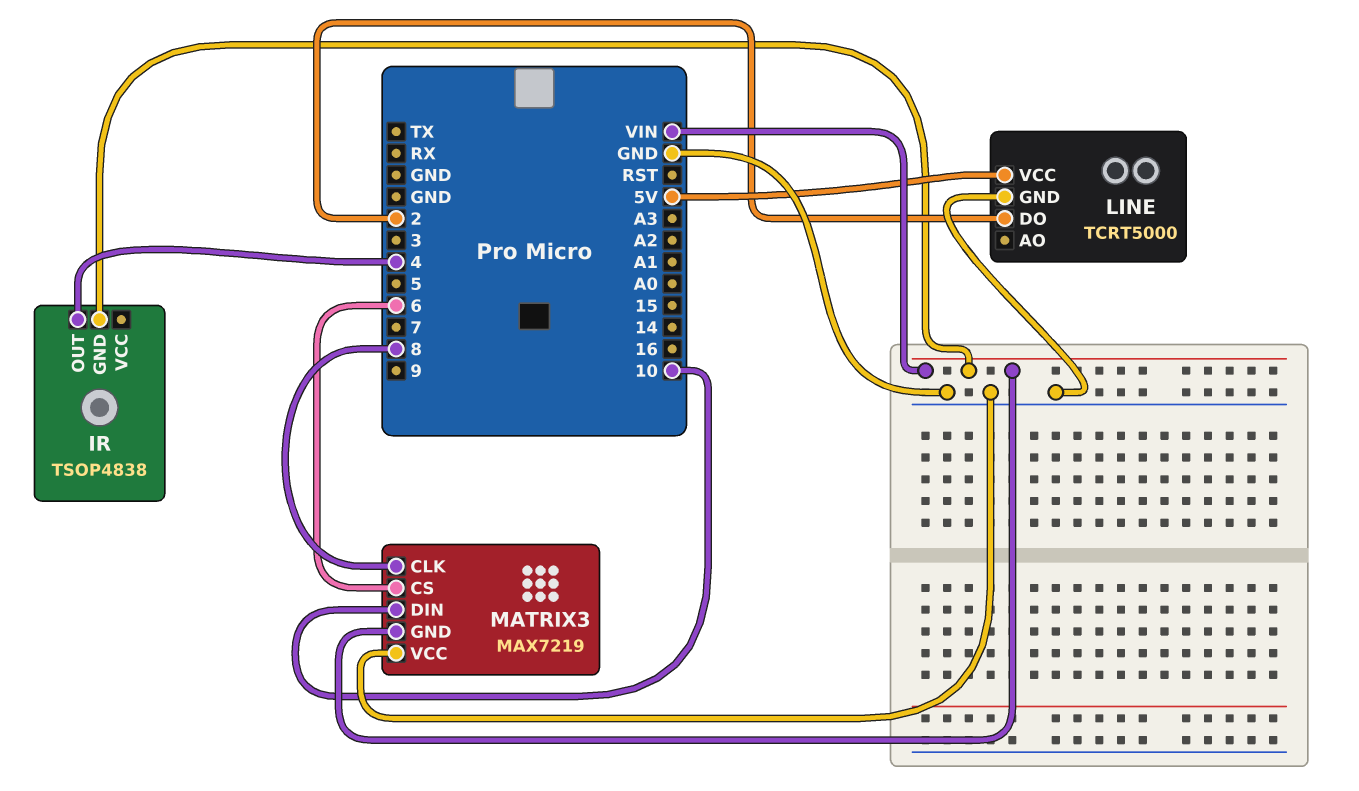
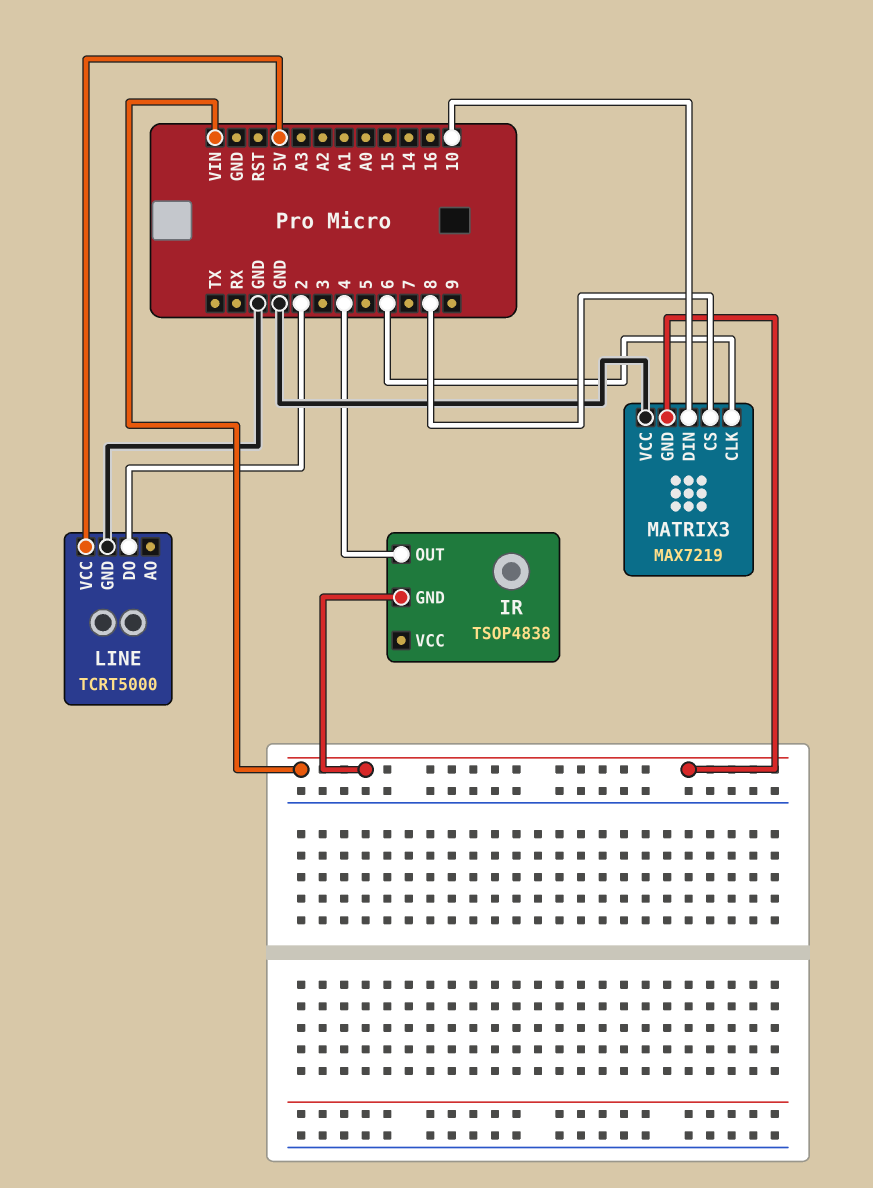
MATRIX3 pin CLK: 8 -> 6
MATRIX3 pin CS: 6 -> 8

